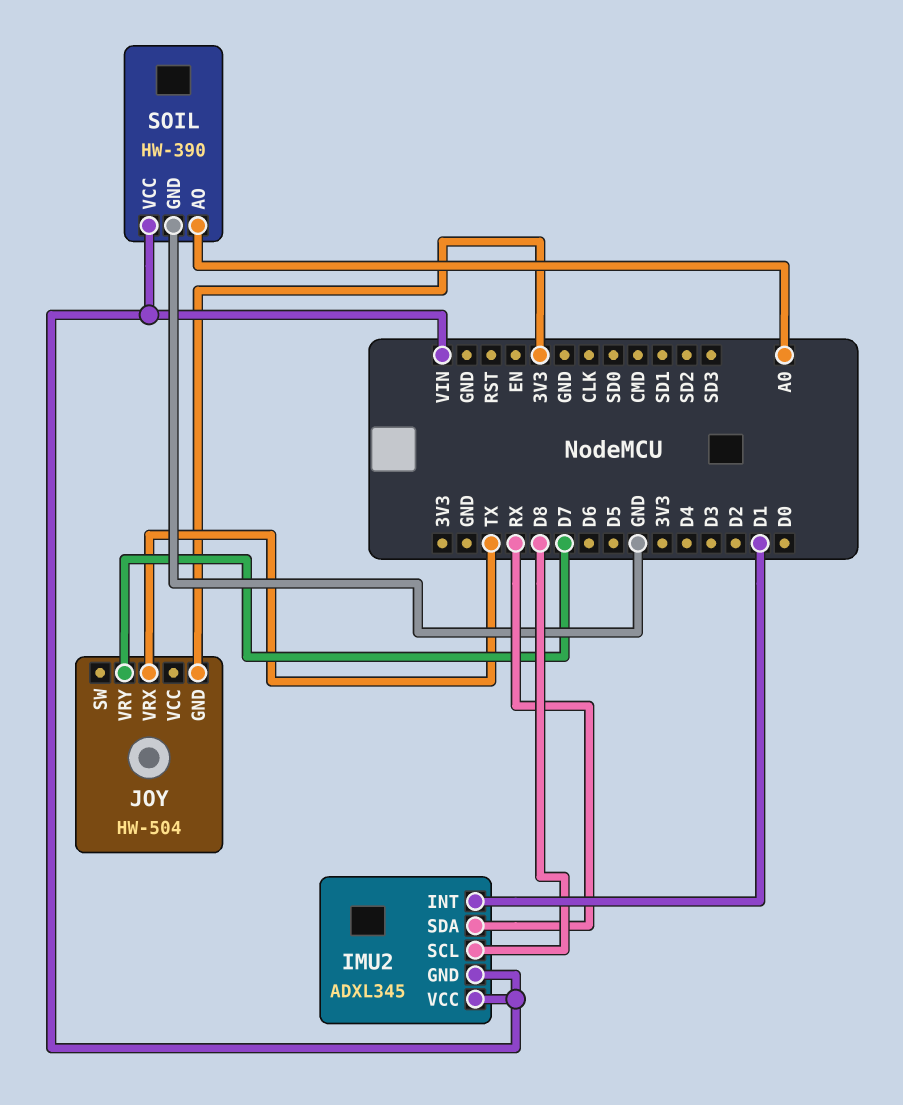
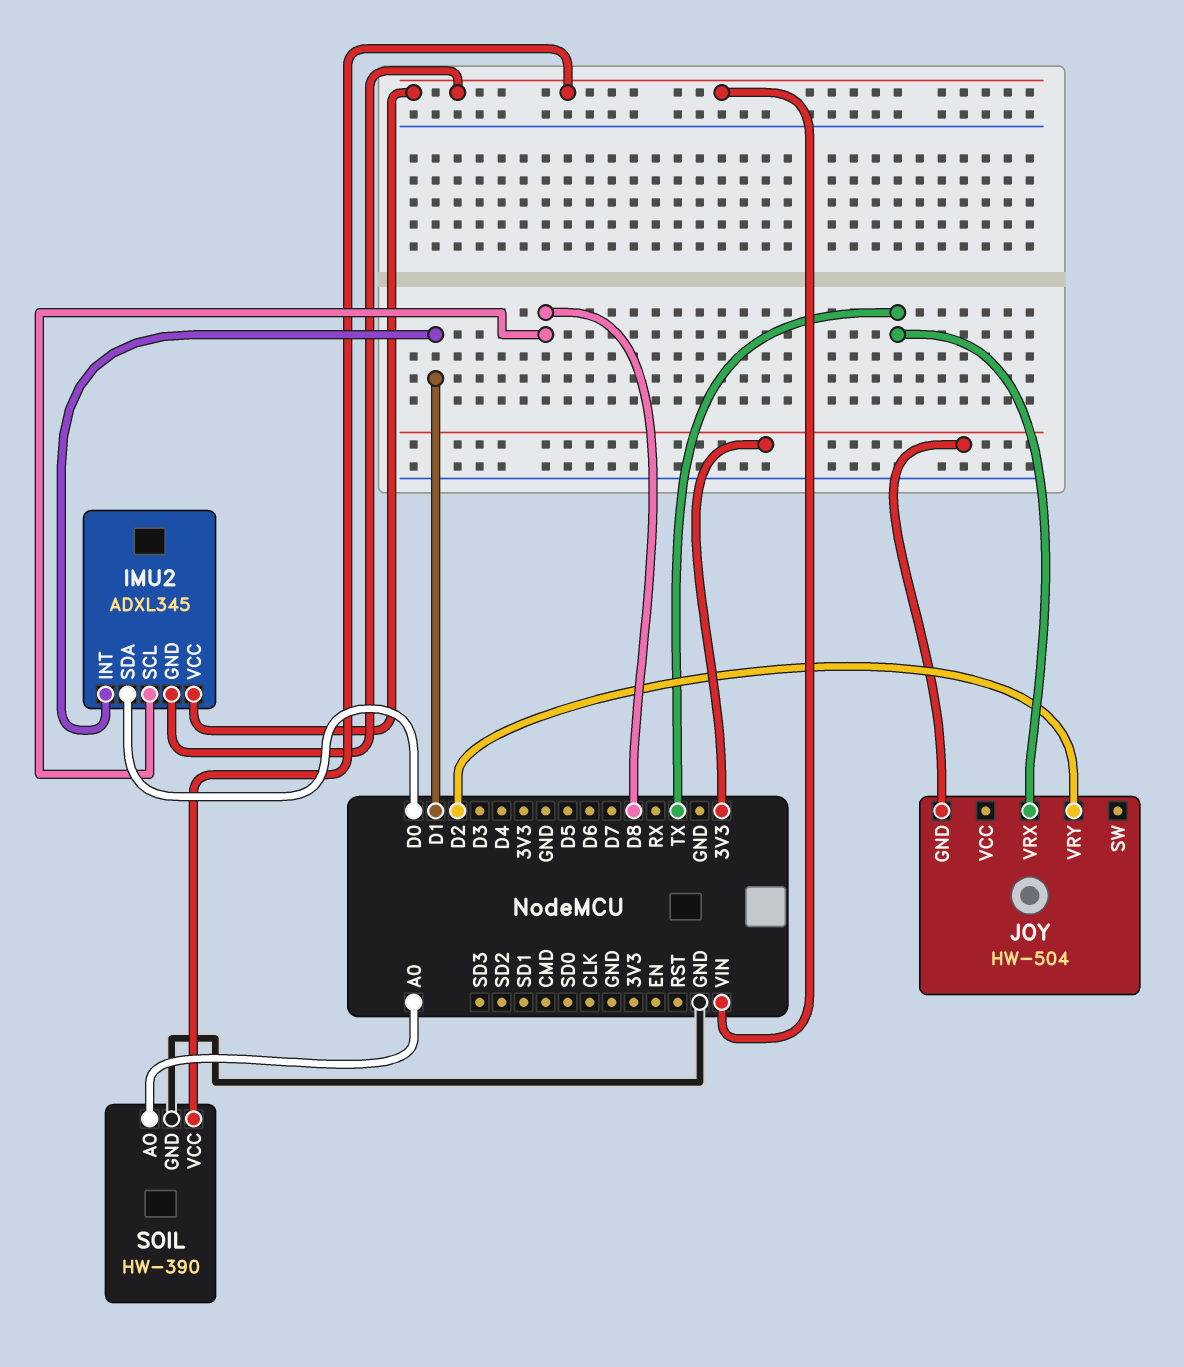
IMU2 pin SDA: RX -> D0
JOY pin VRY: D7 -> D2

